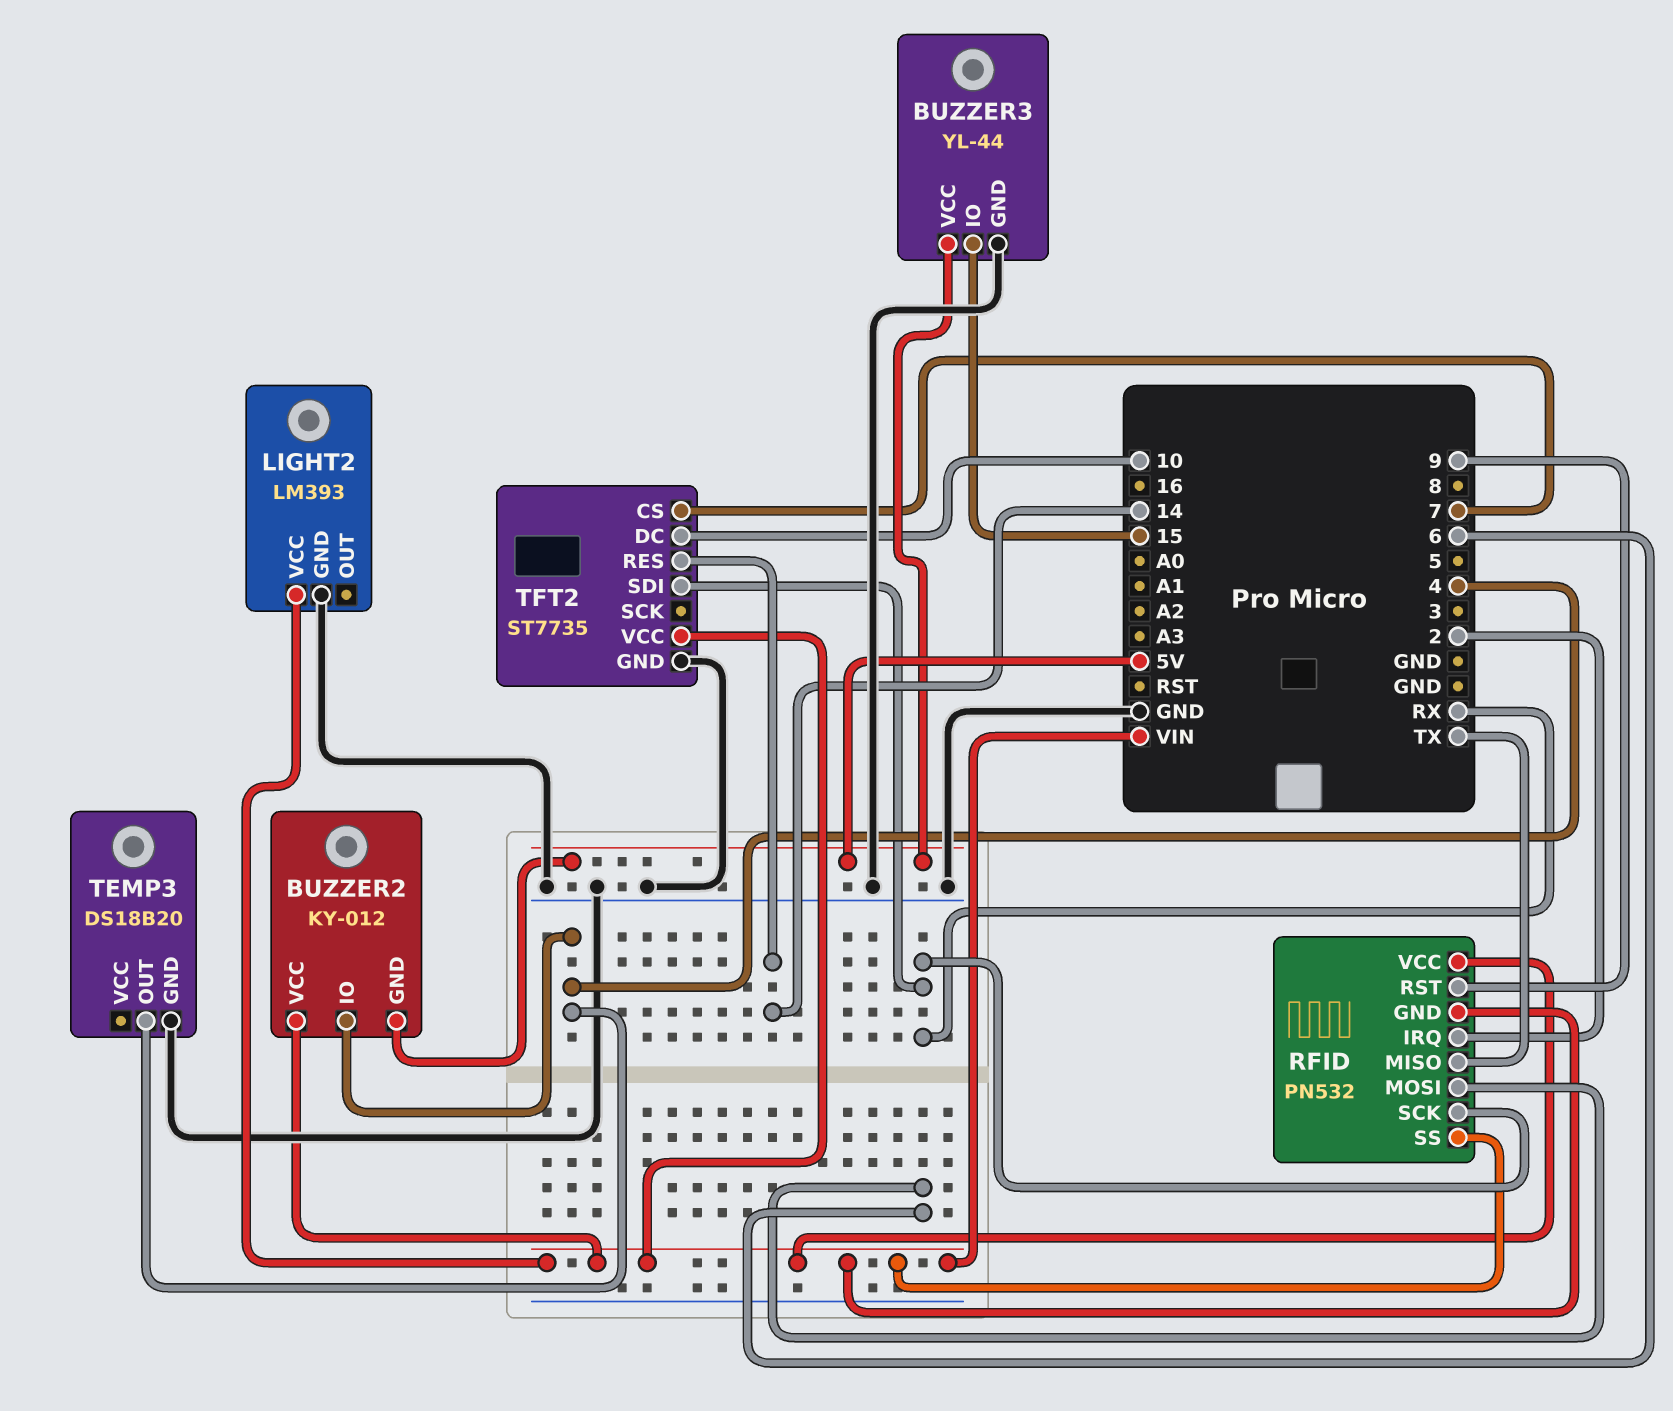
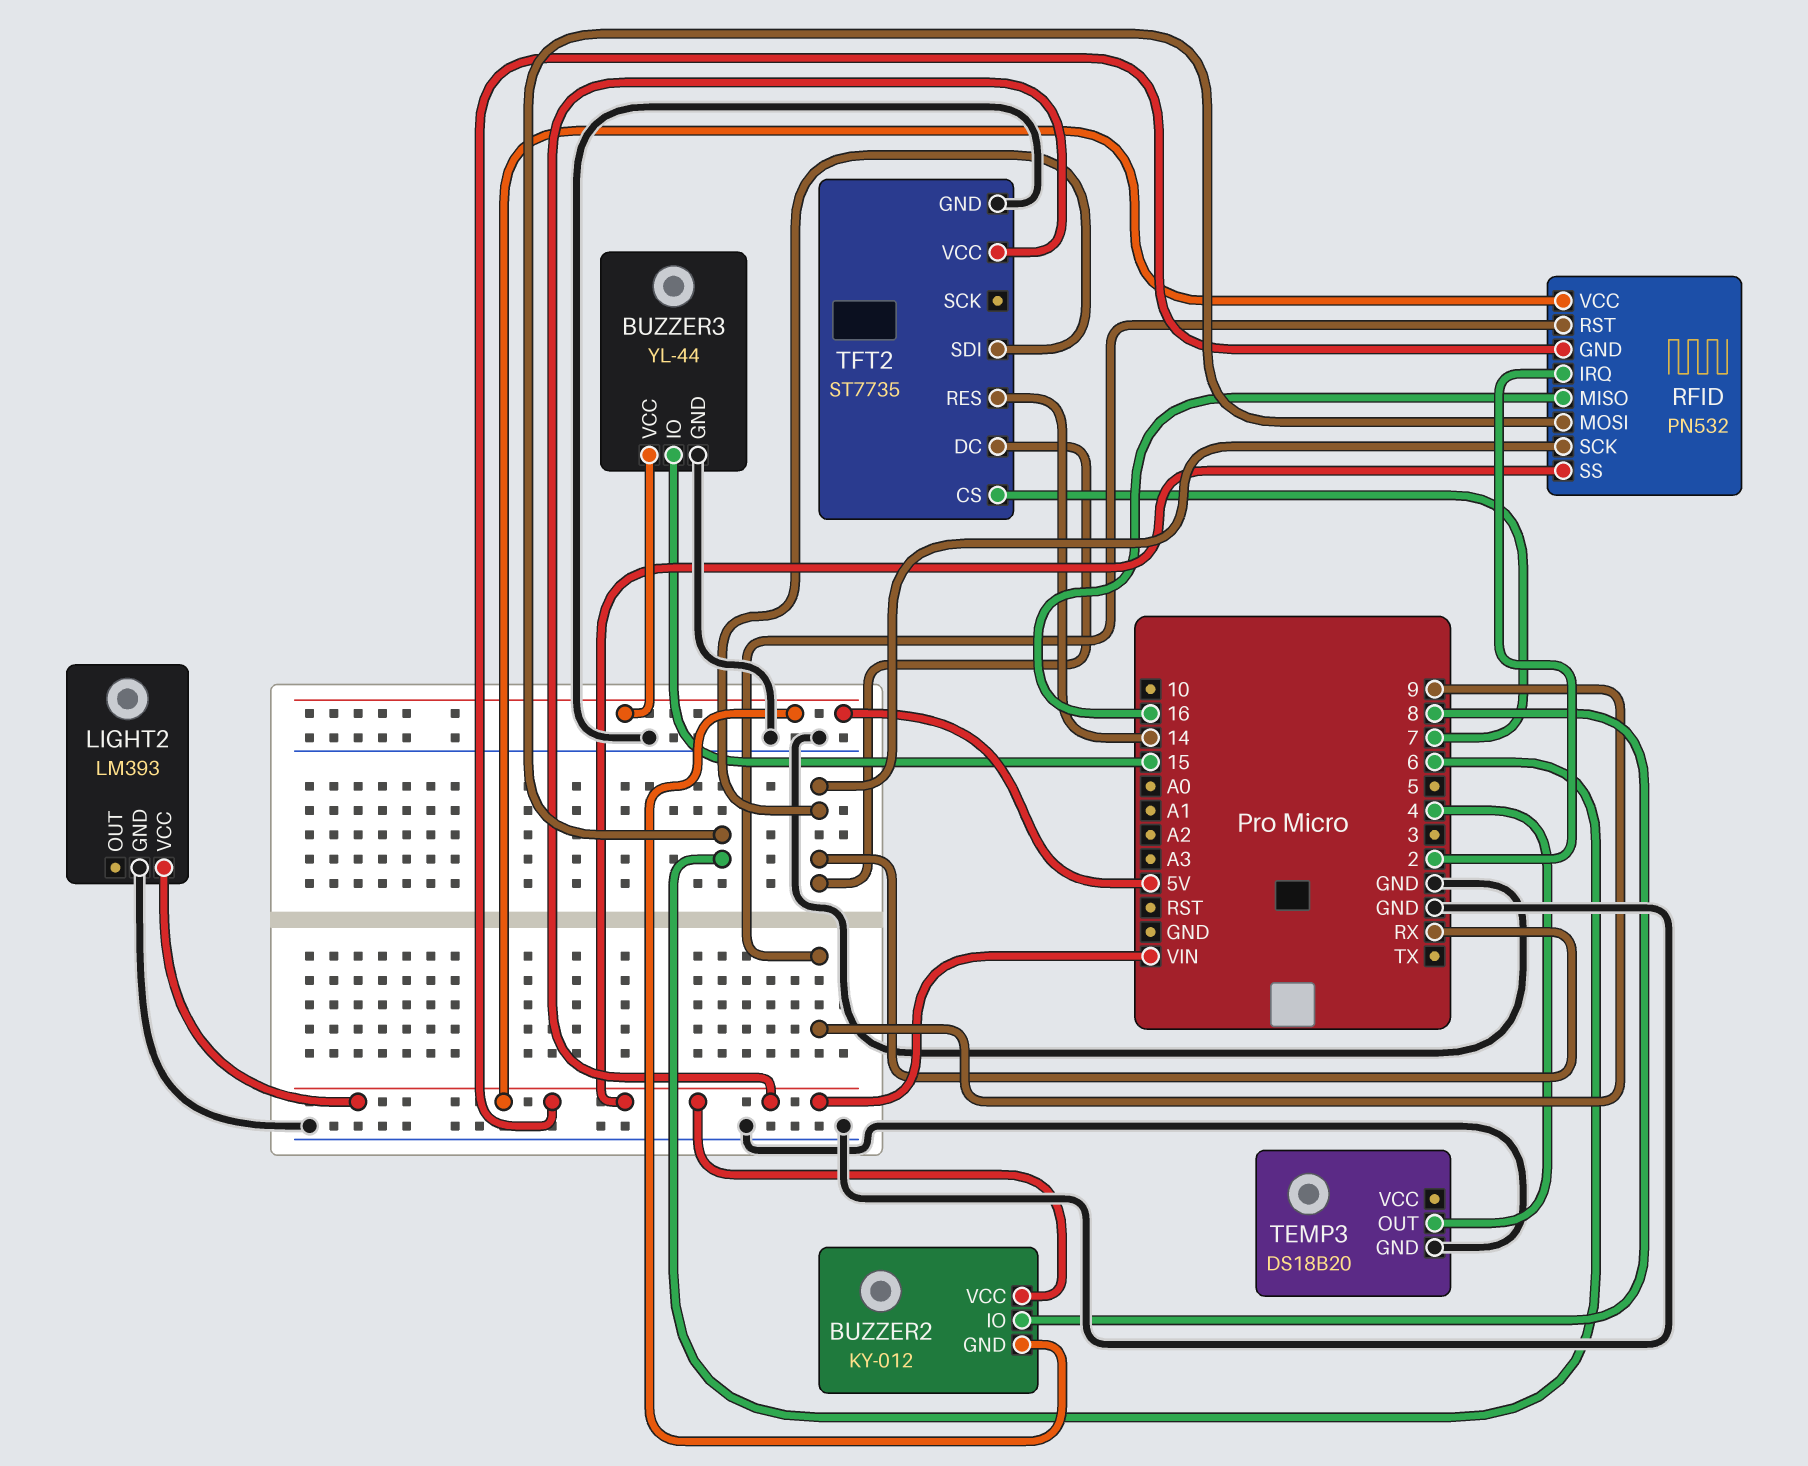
BUZZER2 pin IO: 4 -> 8
RFID pin MISO: TX -> 16
TFT2 pin DC: 10 -> RX

